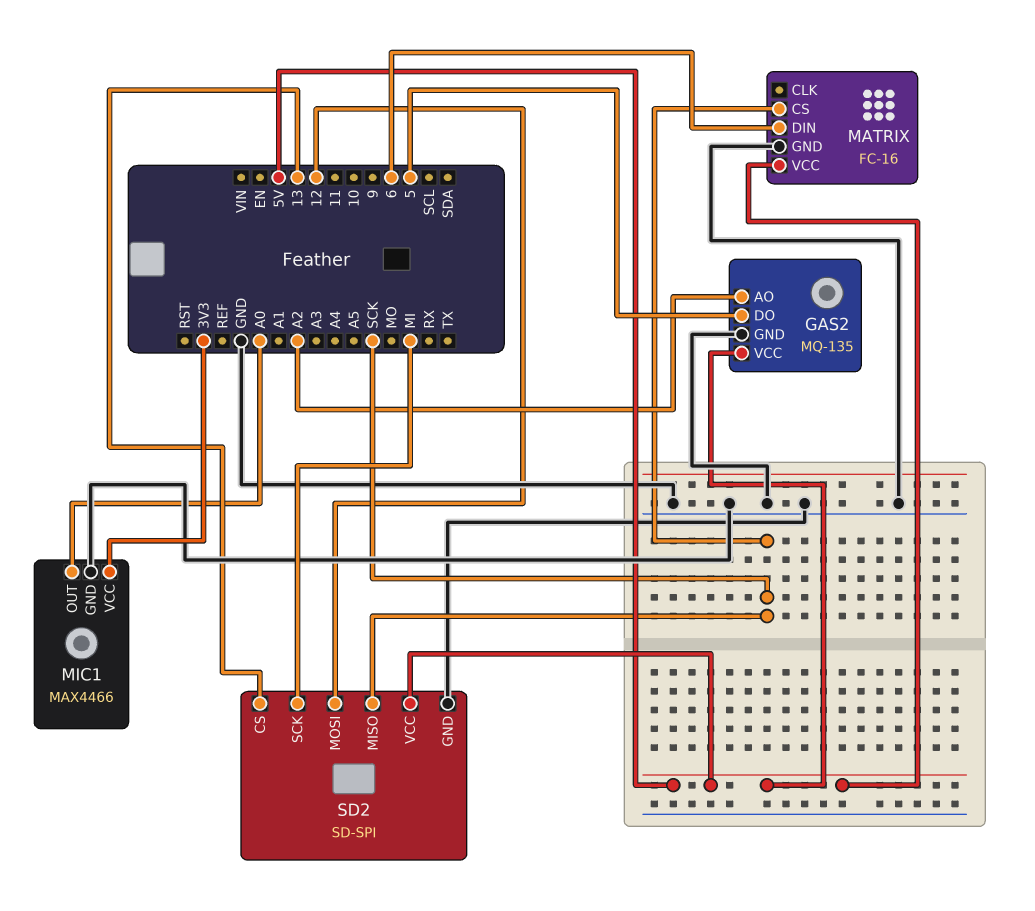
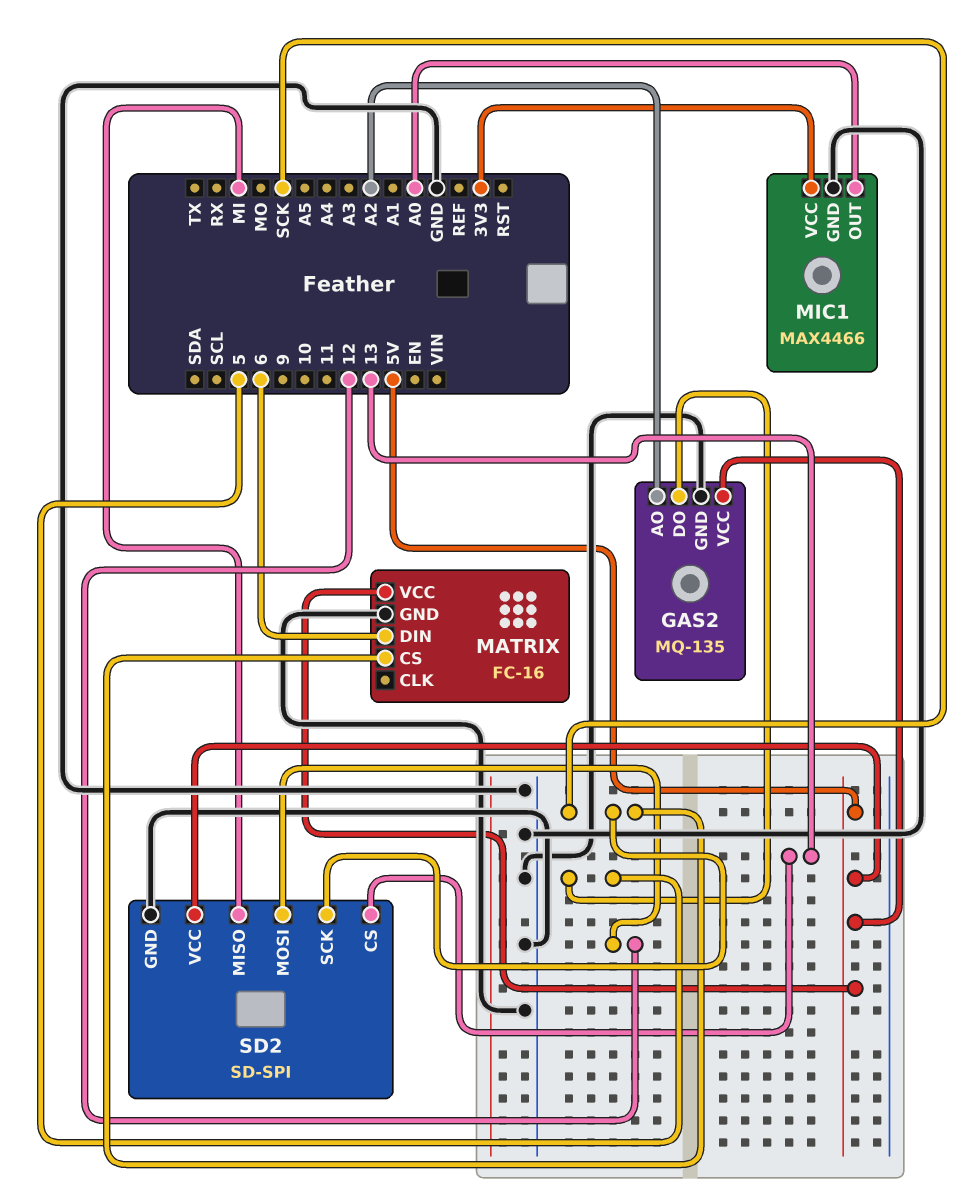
SD2 pin MISO: SCK -> MI
SD2 pin SCK: MI -> SCK

